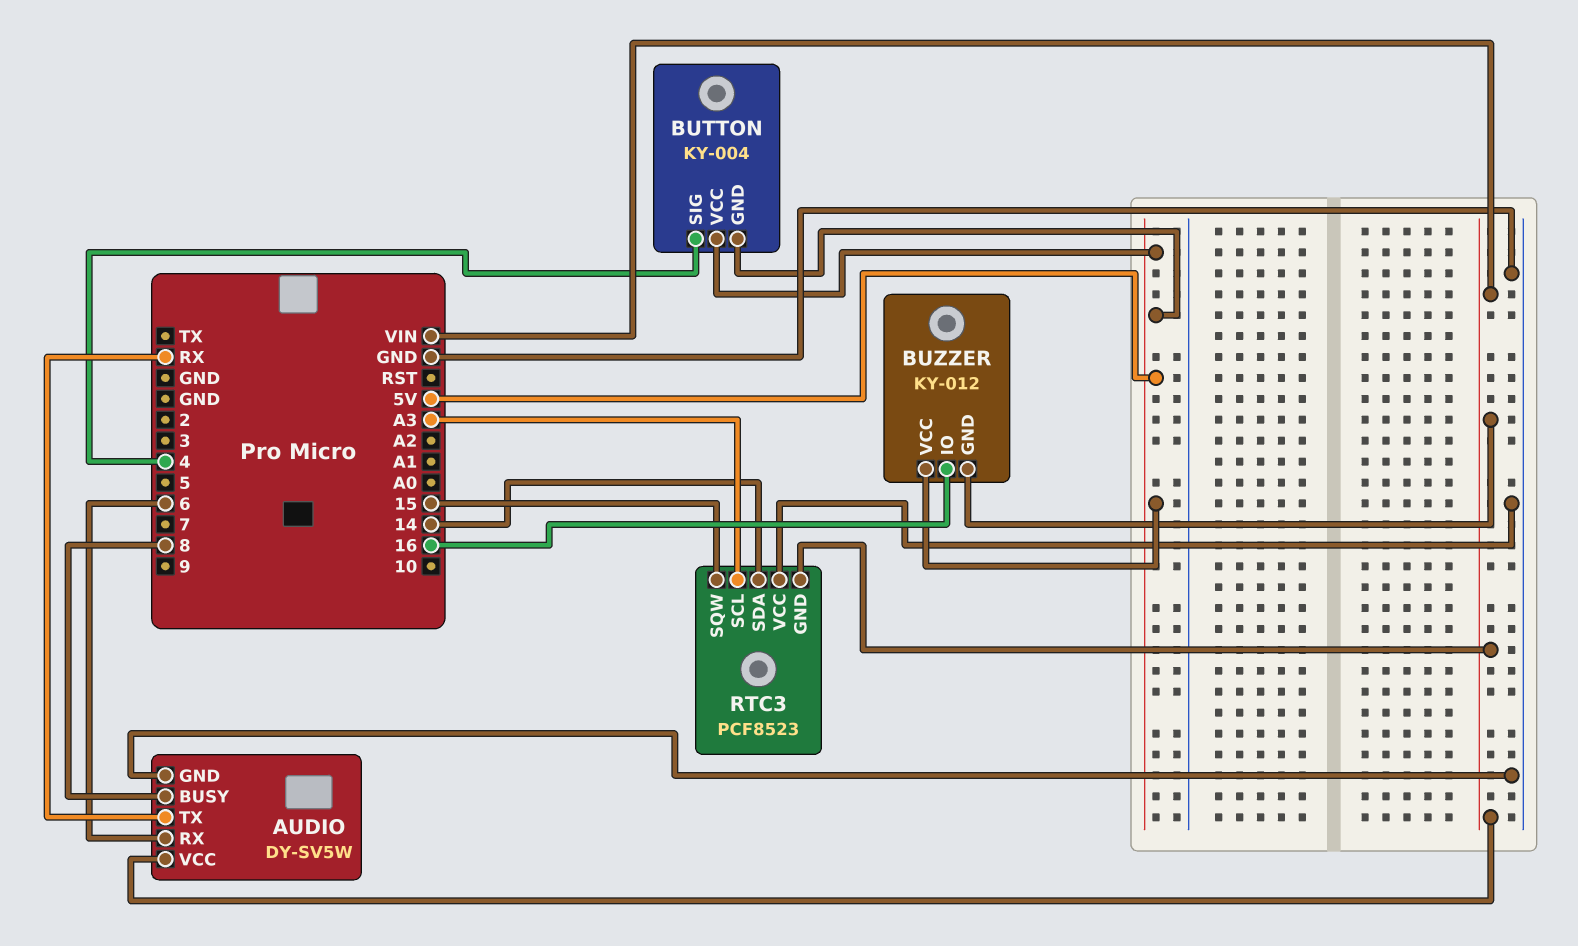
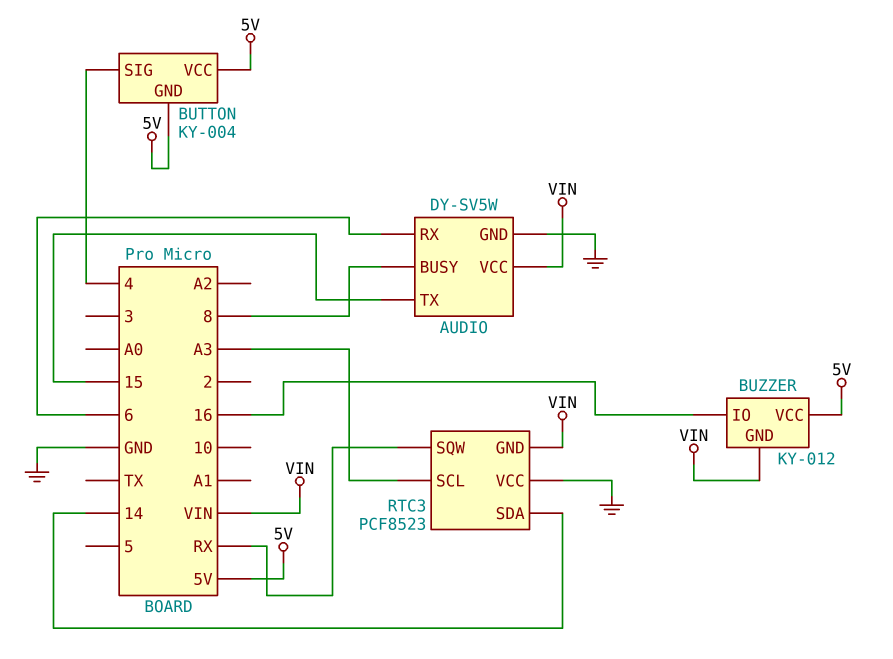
AUDIO pin TX: RX -> 15
RTC3 pin SQW: 15 -> RX

